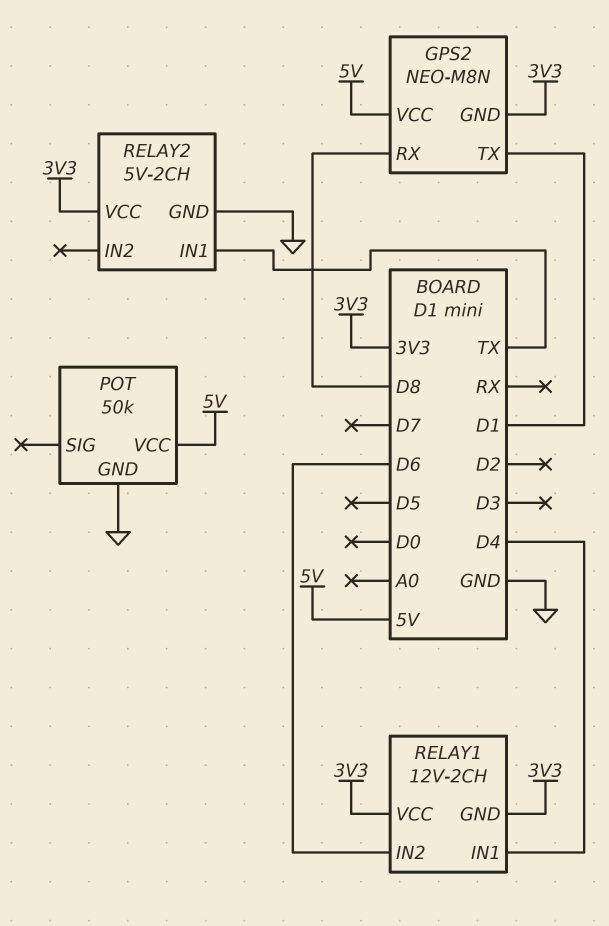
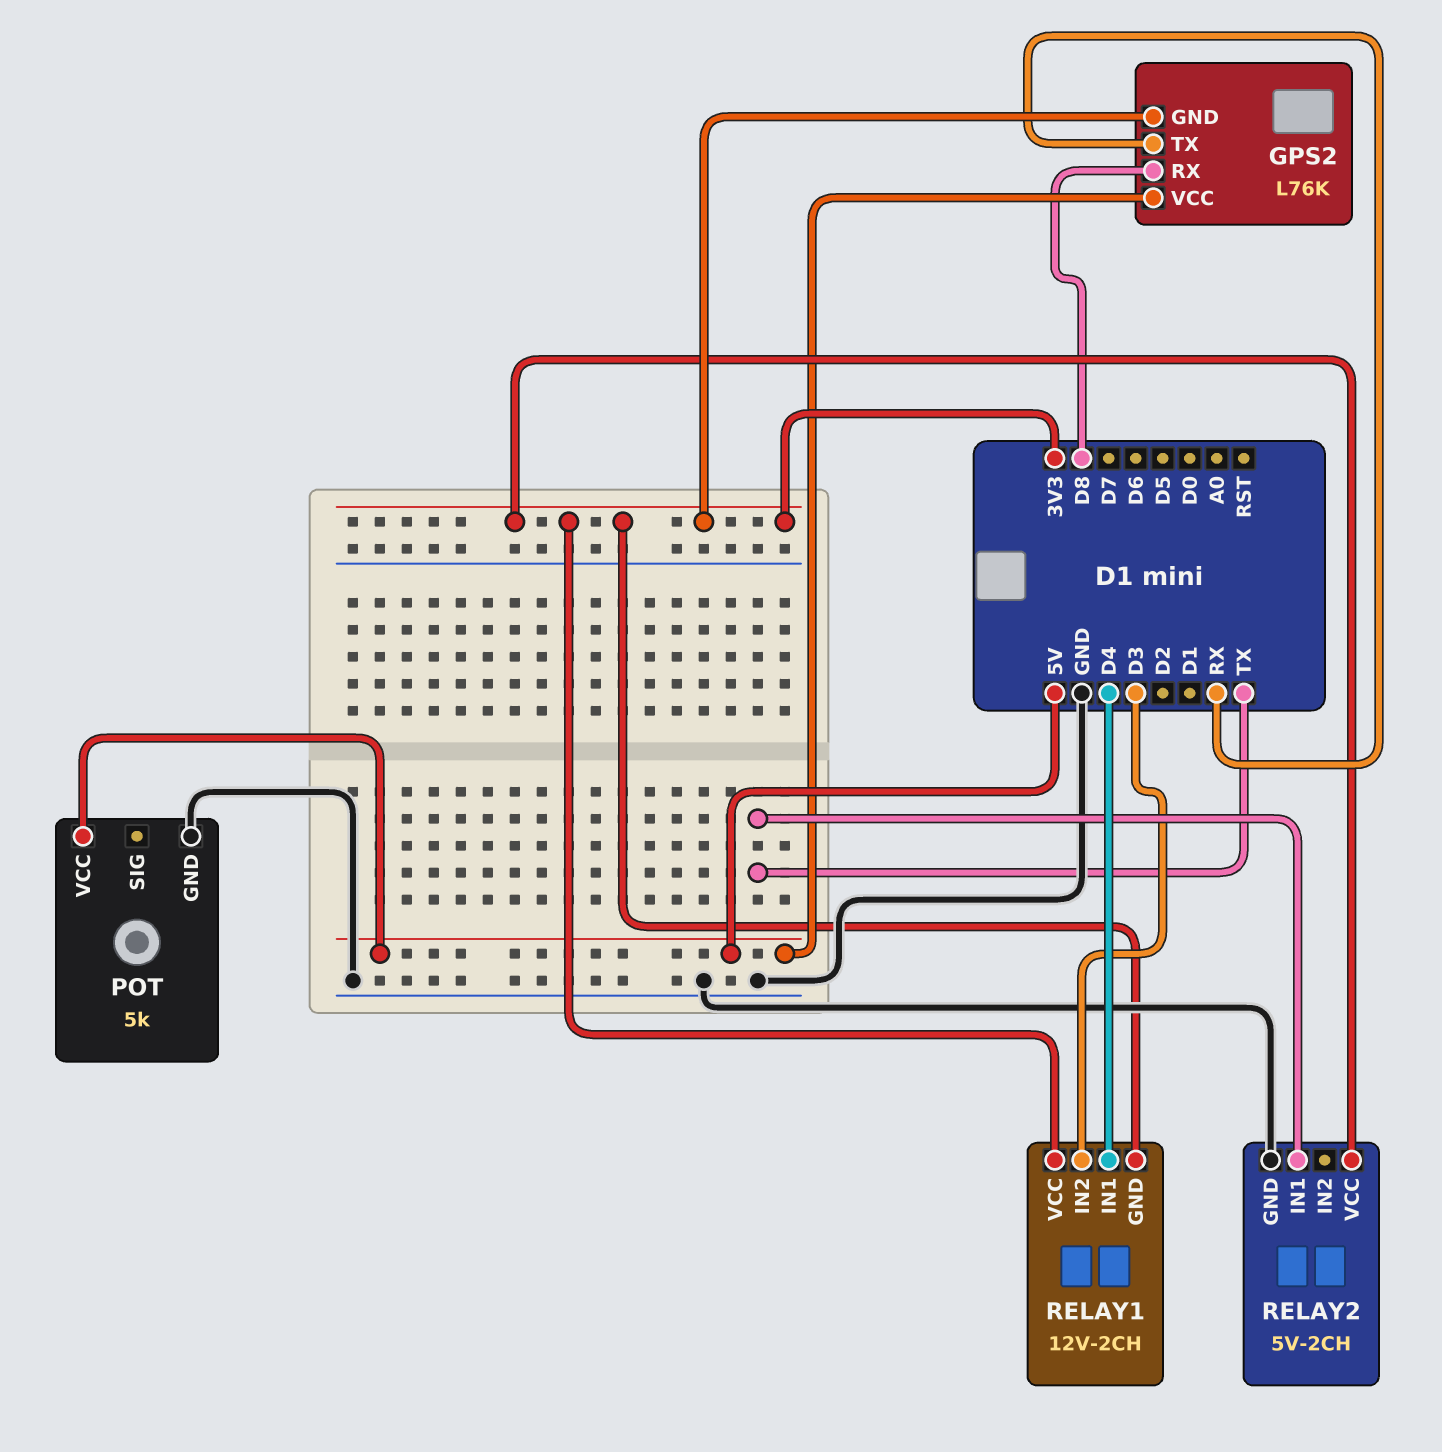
GPS2: NEO-M8N -> L76K
GPS2 pin TX: D1 -> RX
POT: 50k -> 5k
RELAY1 pin IN2: D6 -> D3

